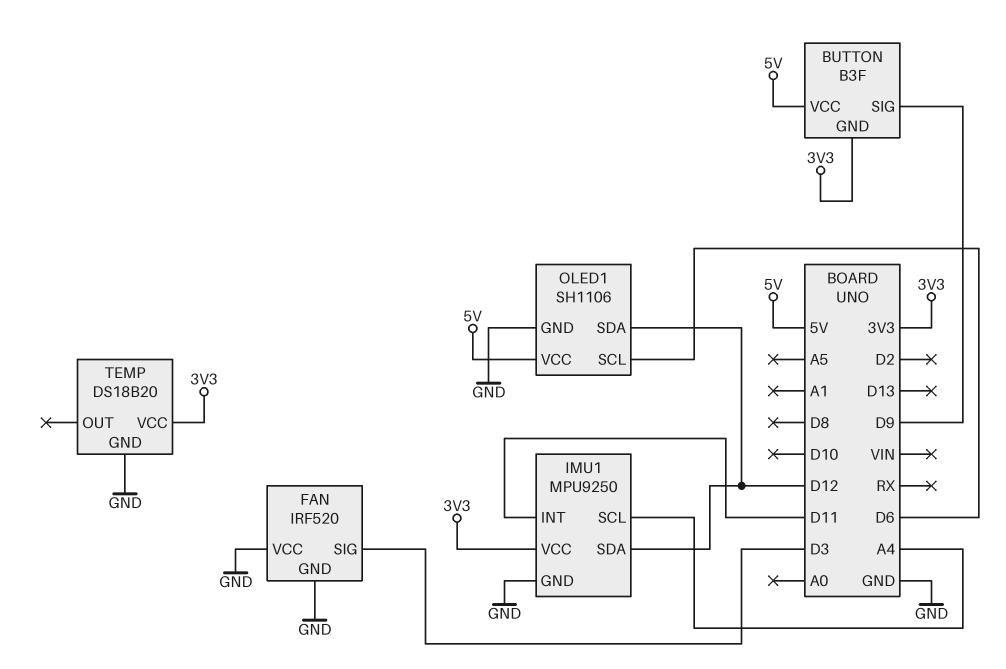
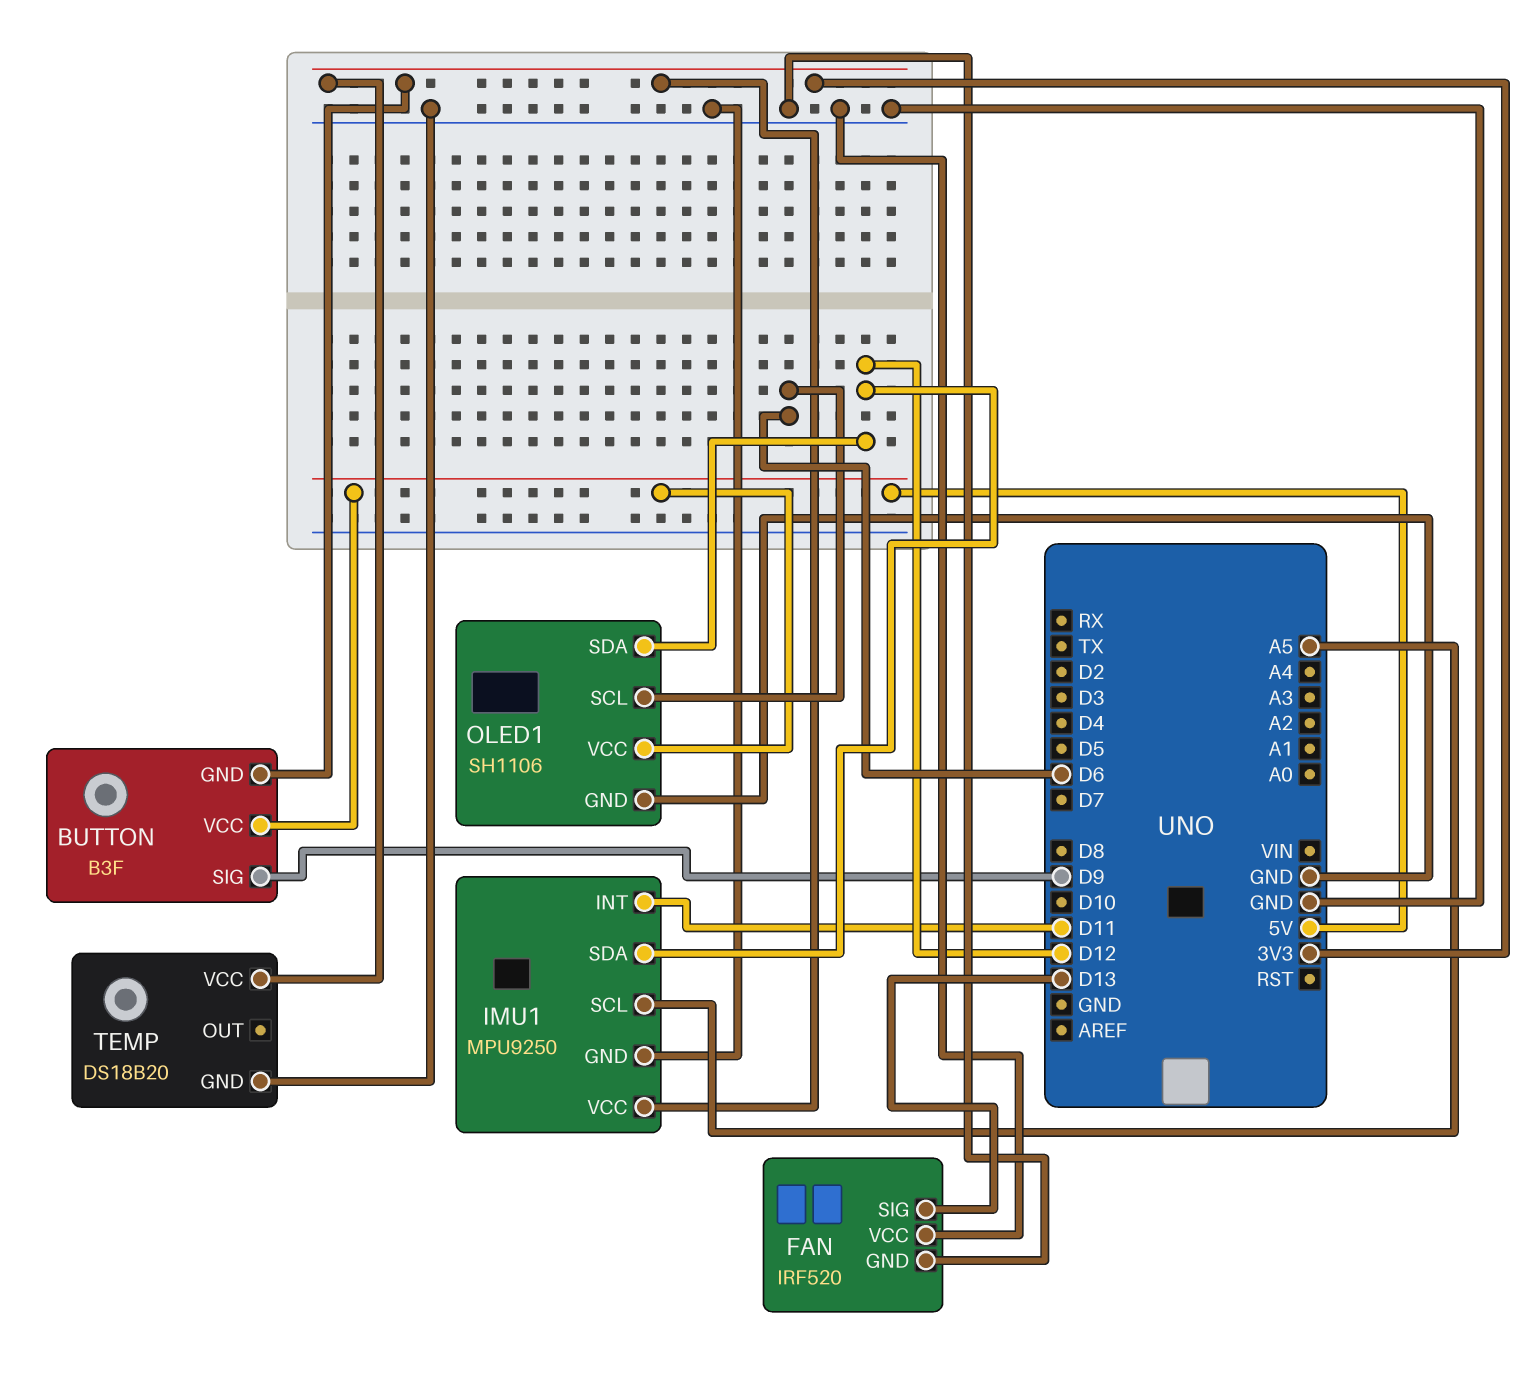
FAN pin SIG: D3 -> D13
IMU1 pin SCL: A4 -> A5

